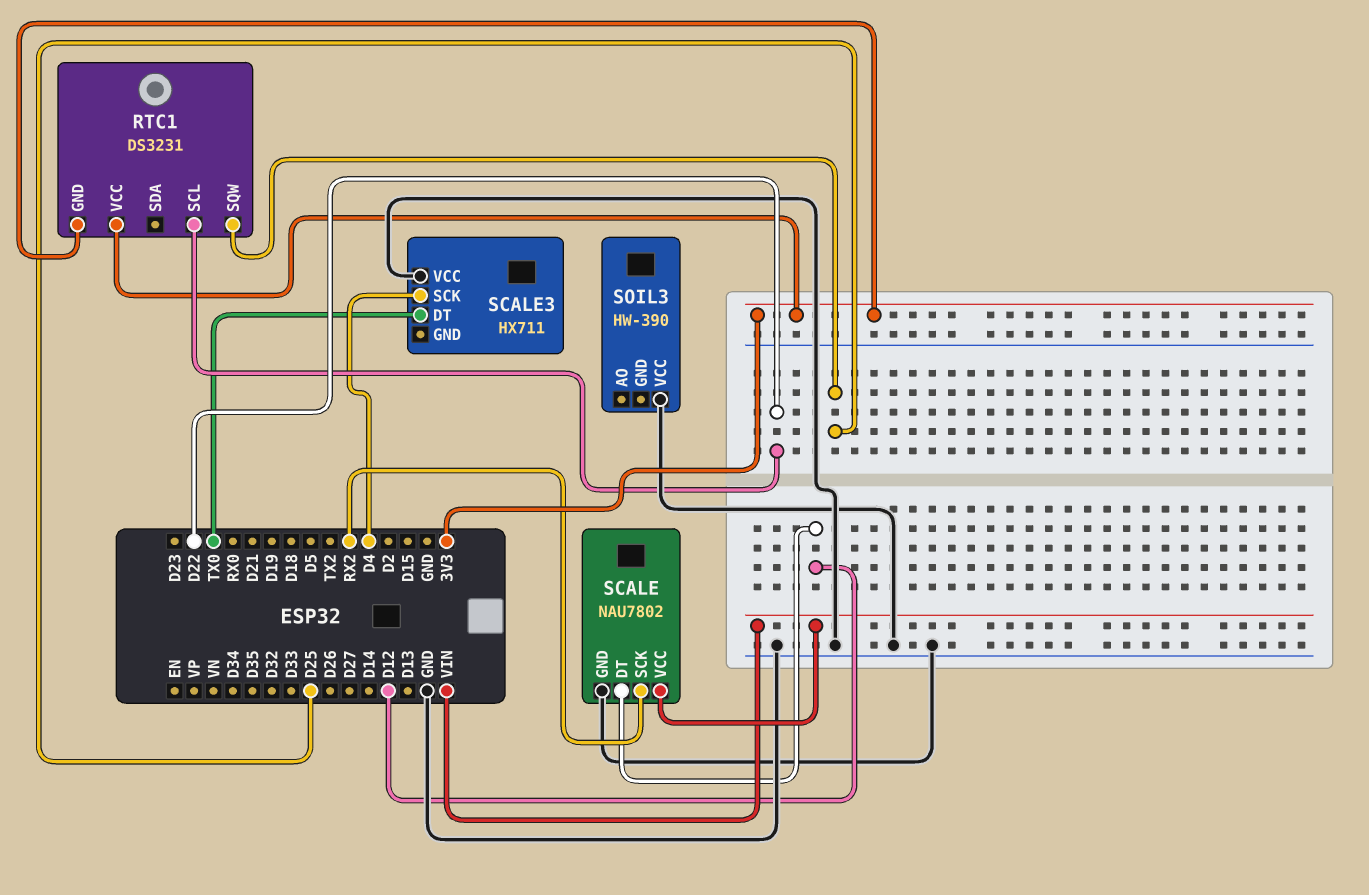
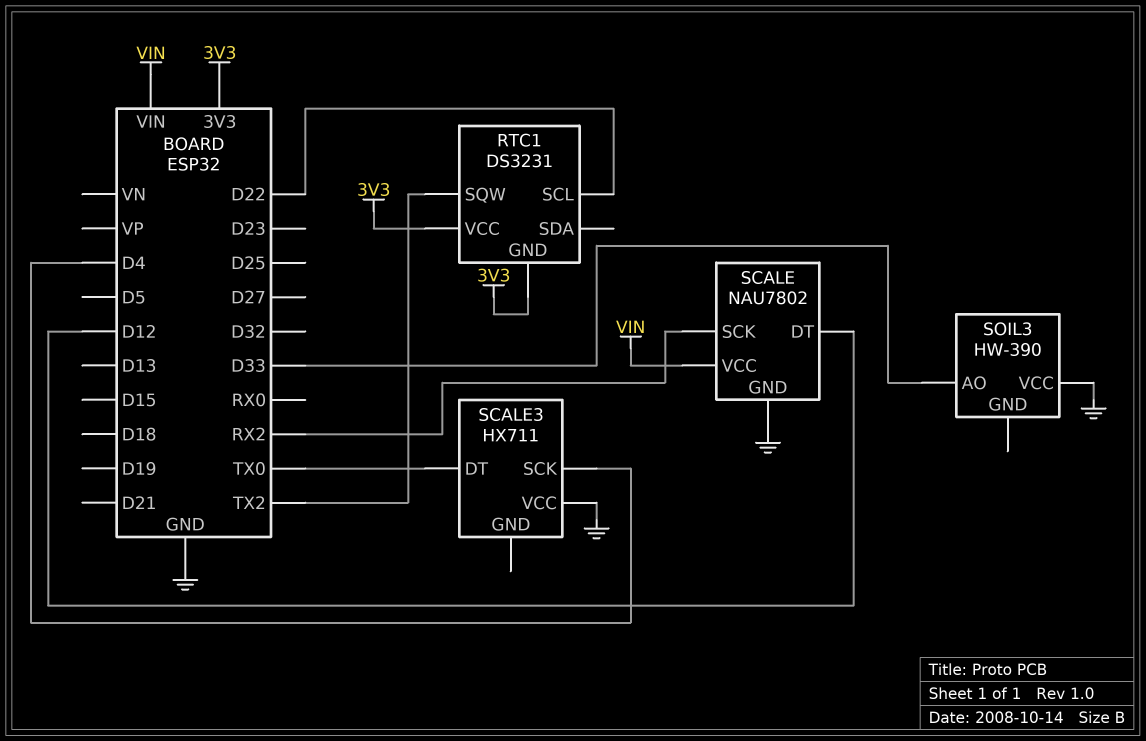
RTC1 pin SQW: D25 -> TX2
SOIL3 pin AO: none -> D33

